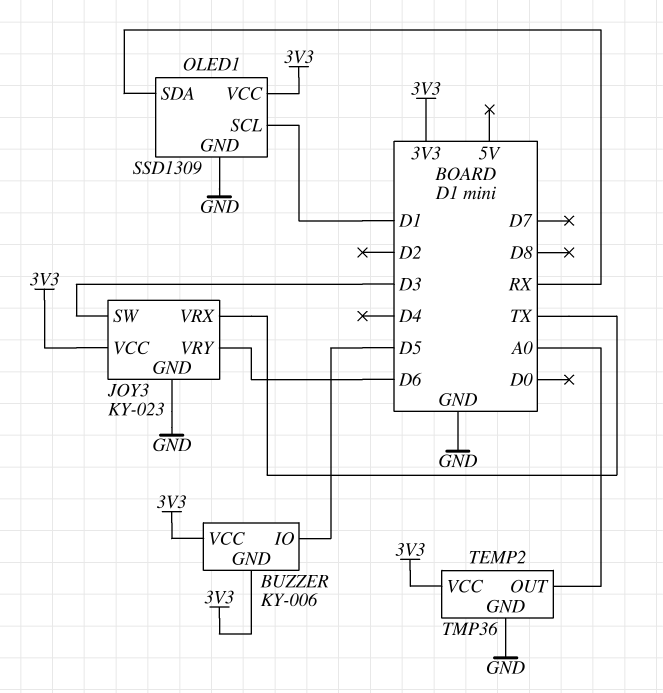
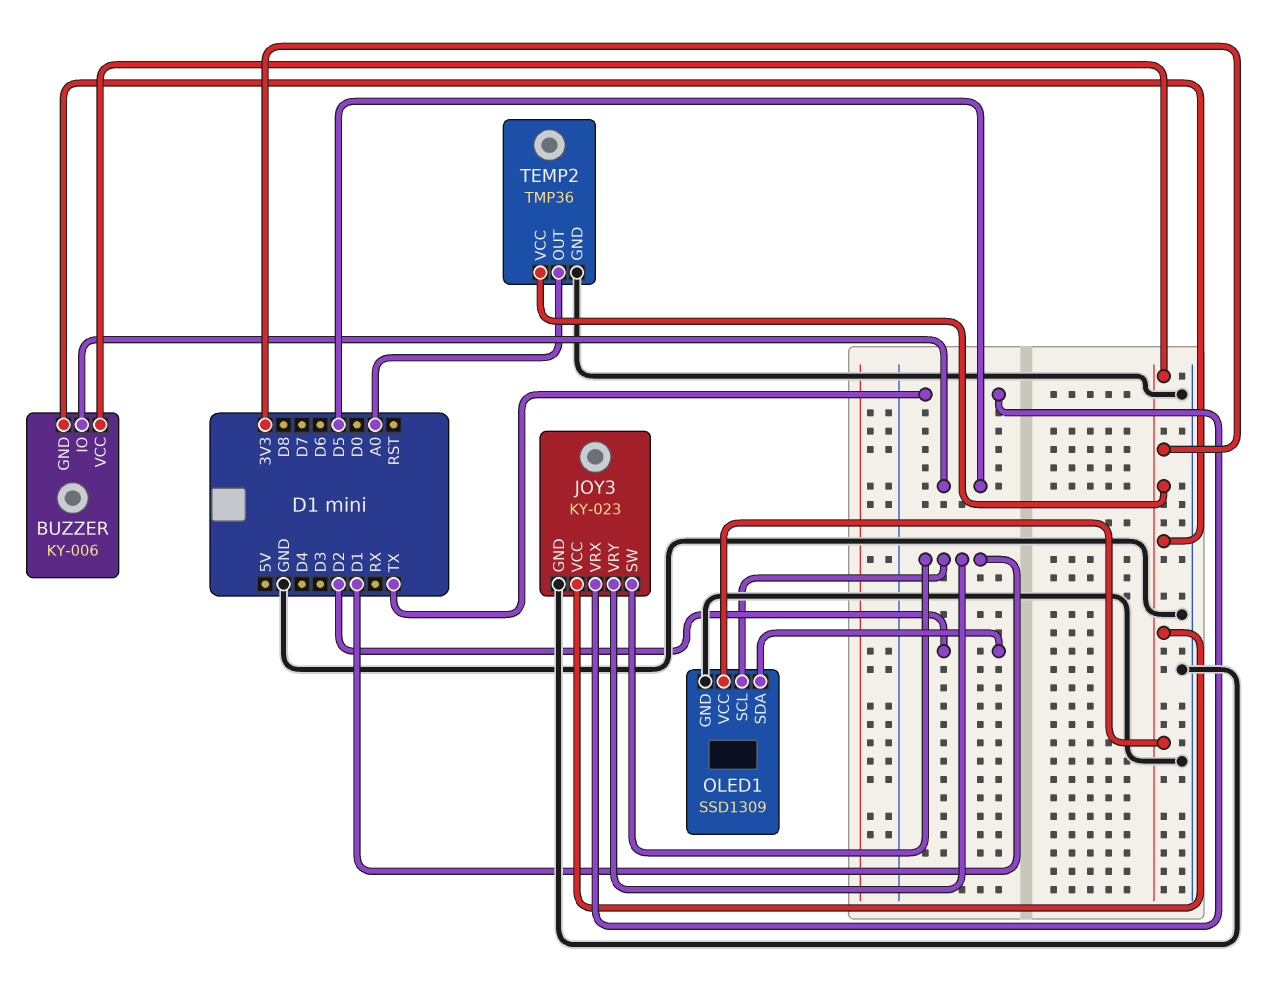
JOY3 pin SW: D3 -> D1
JOY3 pin VRY: D6 -> D1
OLED1 pin SDA: RX -> D2

